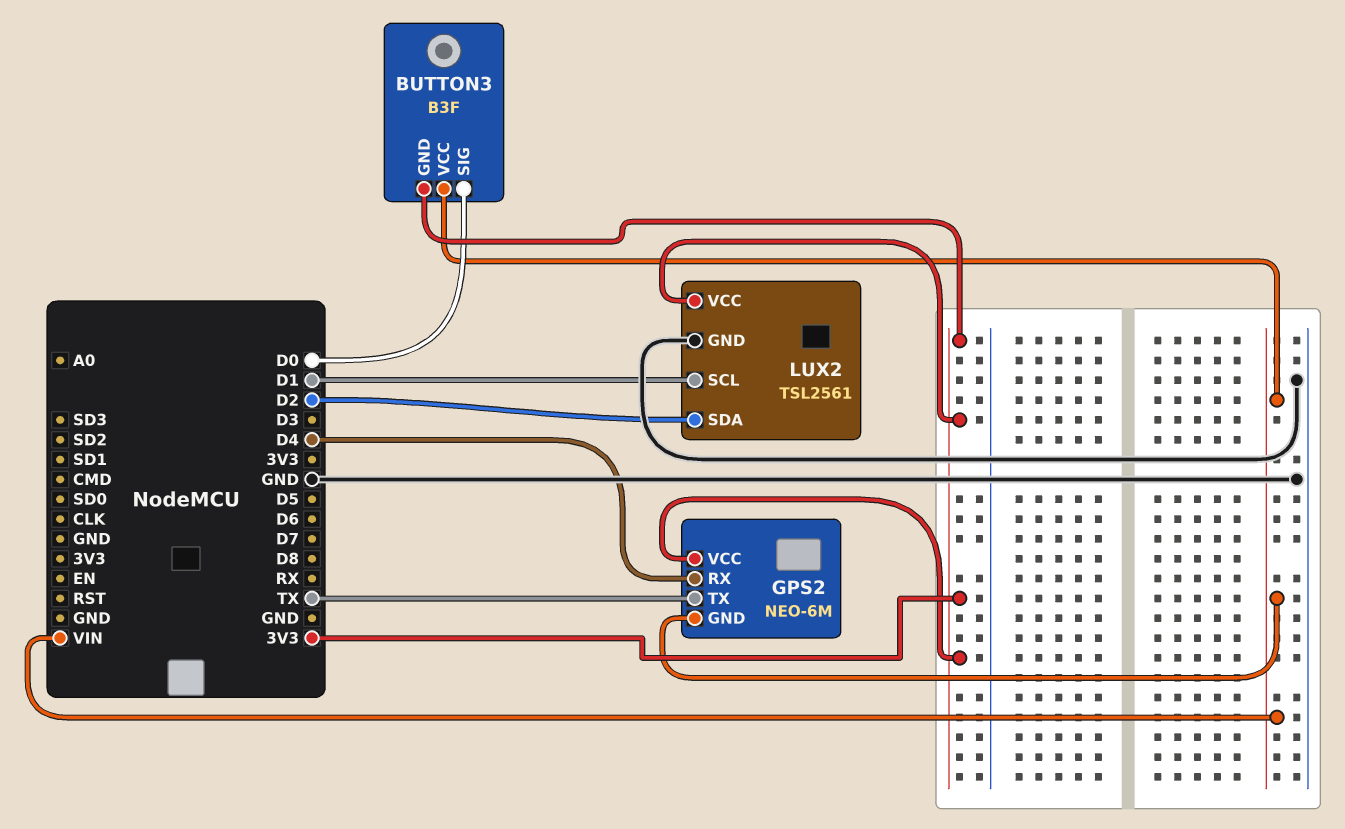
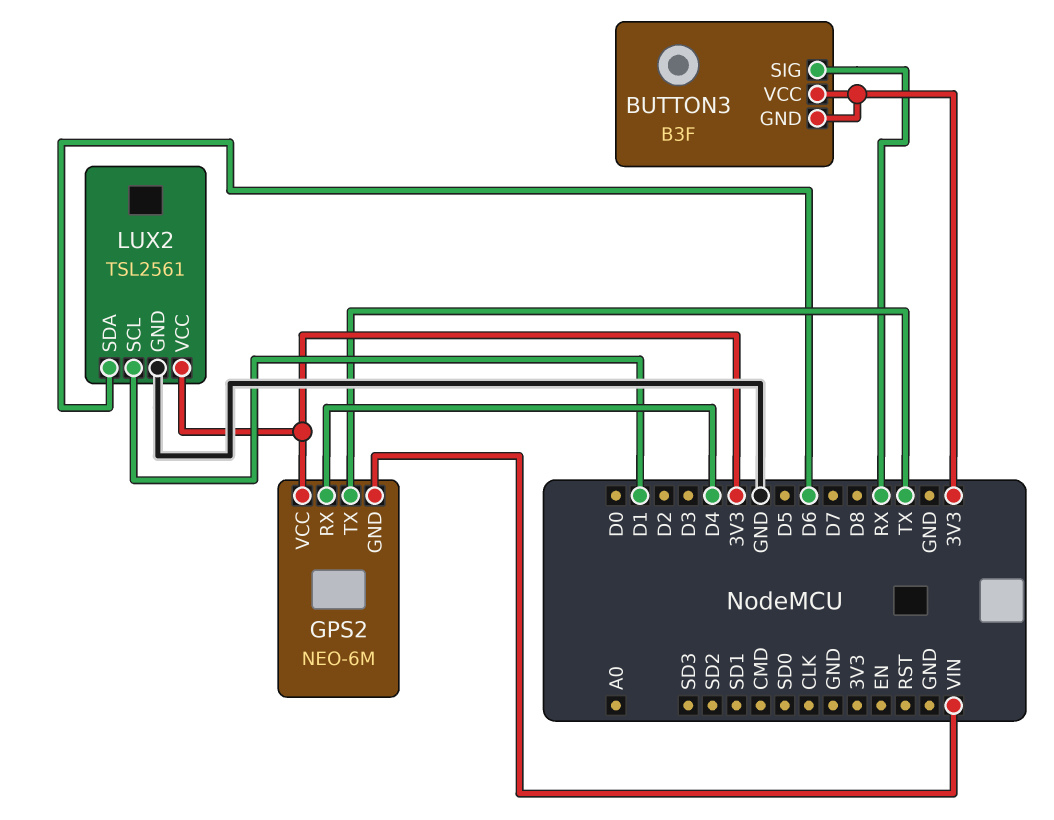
BUTTON3 pin SIG: D0 -> RX
BUTTON3 pin VCC: VIN -> 3V3
LUX2 pin SDA: D2 -> D6

